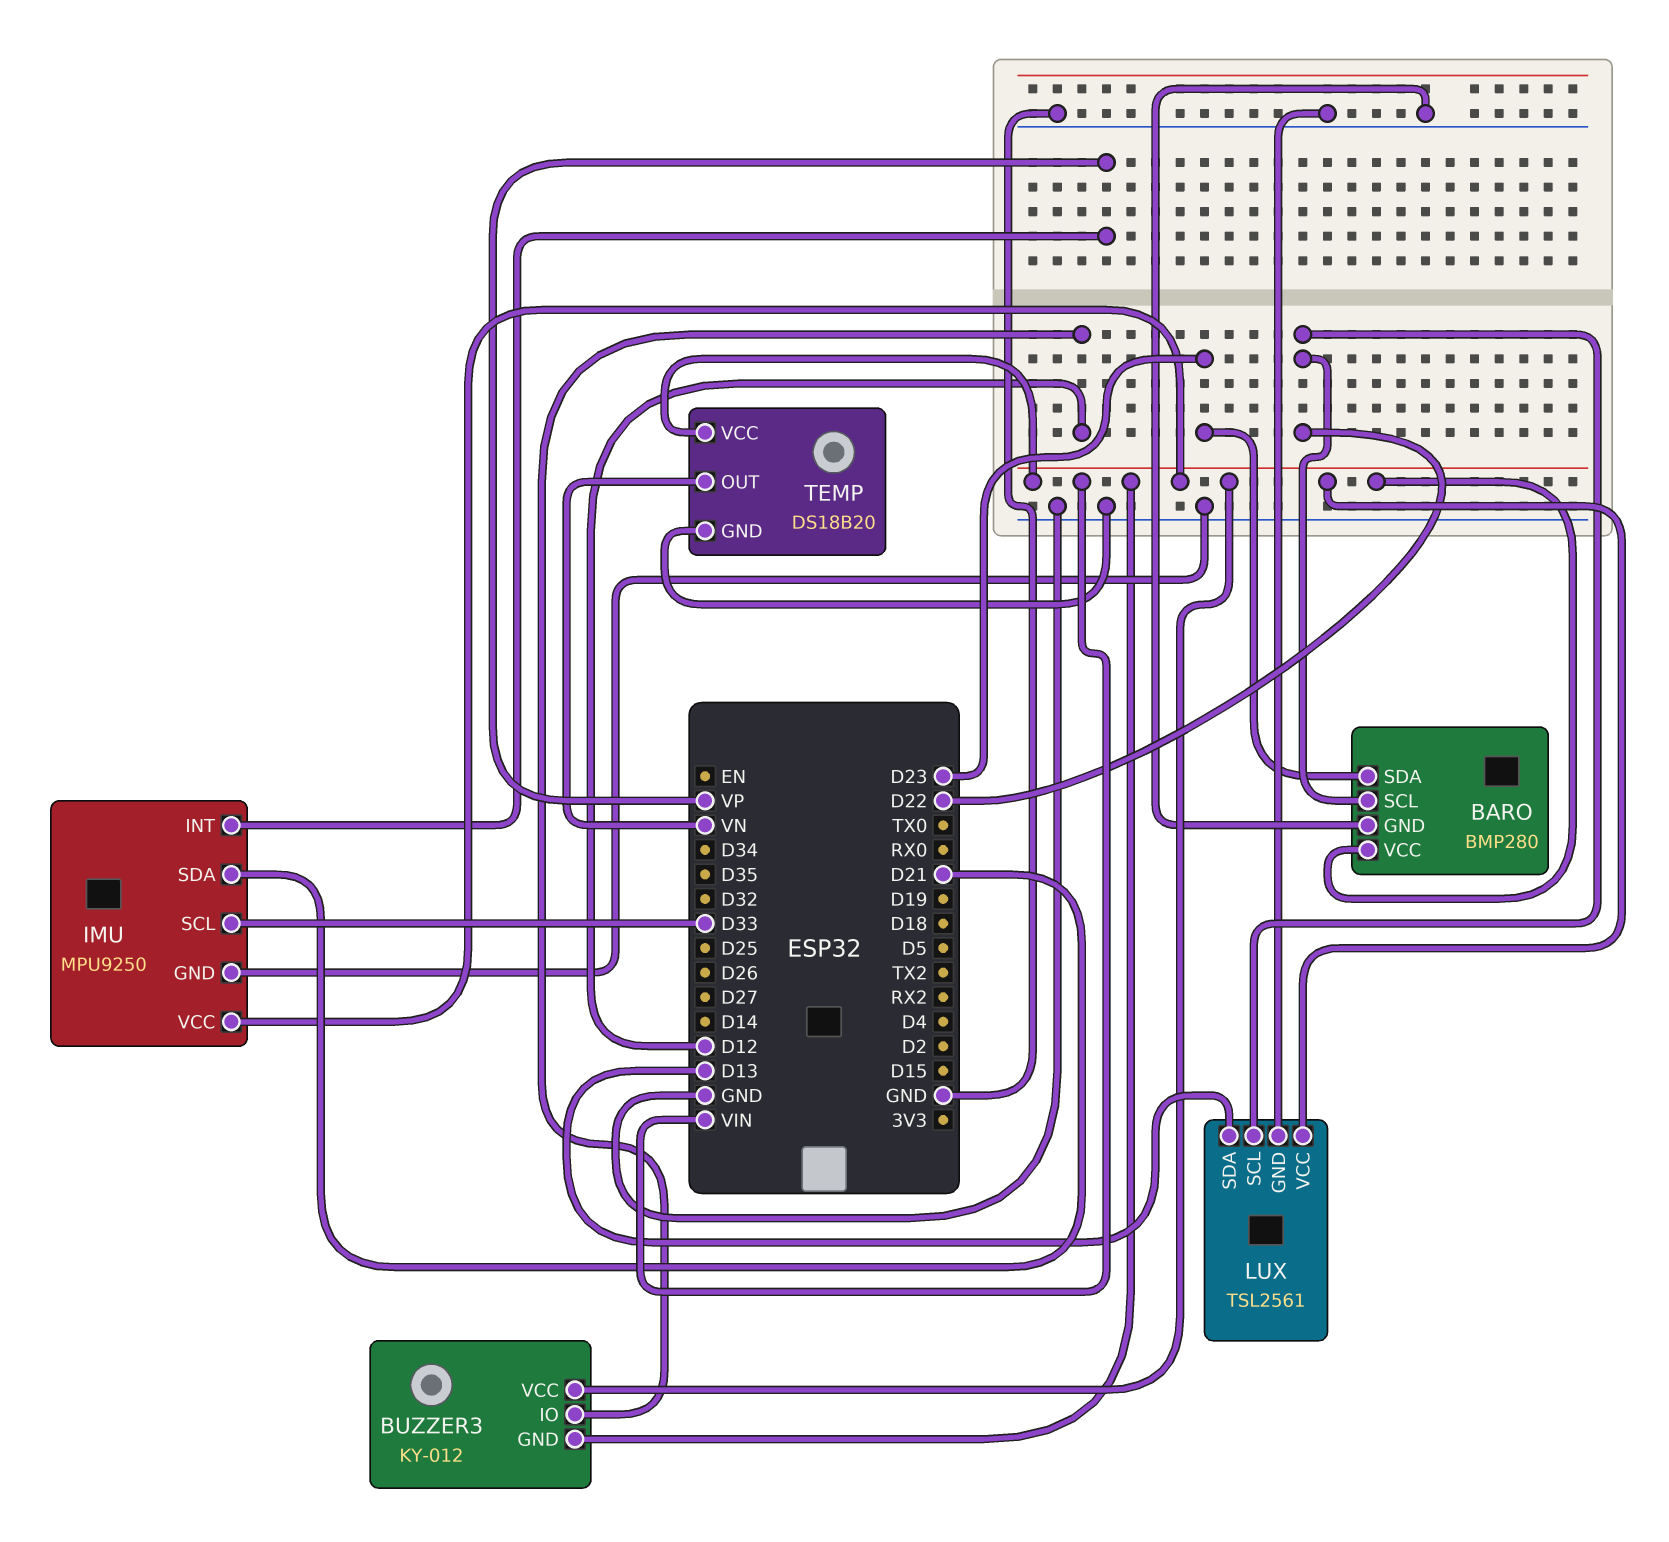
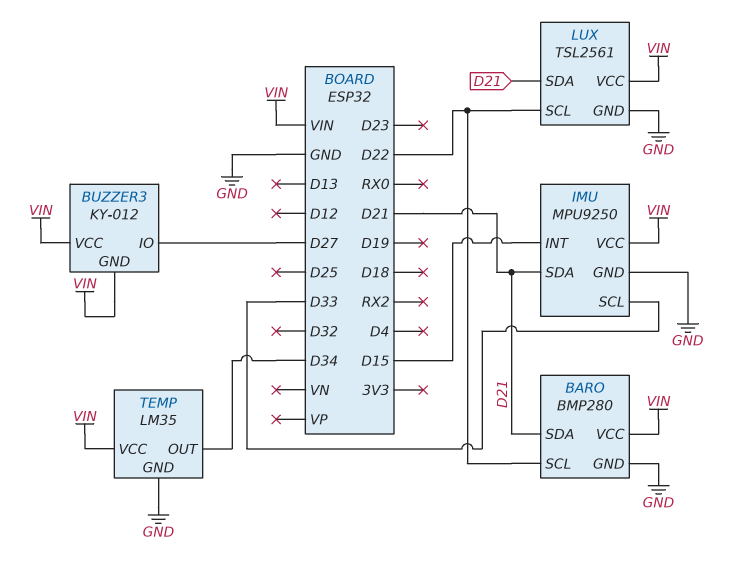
BARO pin SDA: D23 -> D21
BUZZER3 pin IO: D12 -> D27
IMU pin INT: VP -> D15
LUX pin SDA: D13 -> D21
TEMP: DS18B20 -> LM35
TEMP pin OUT: VN -> D34

